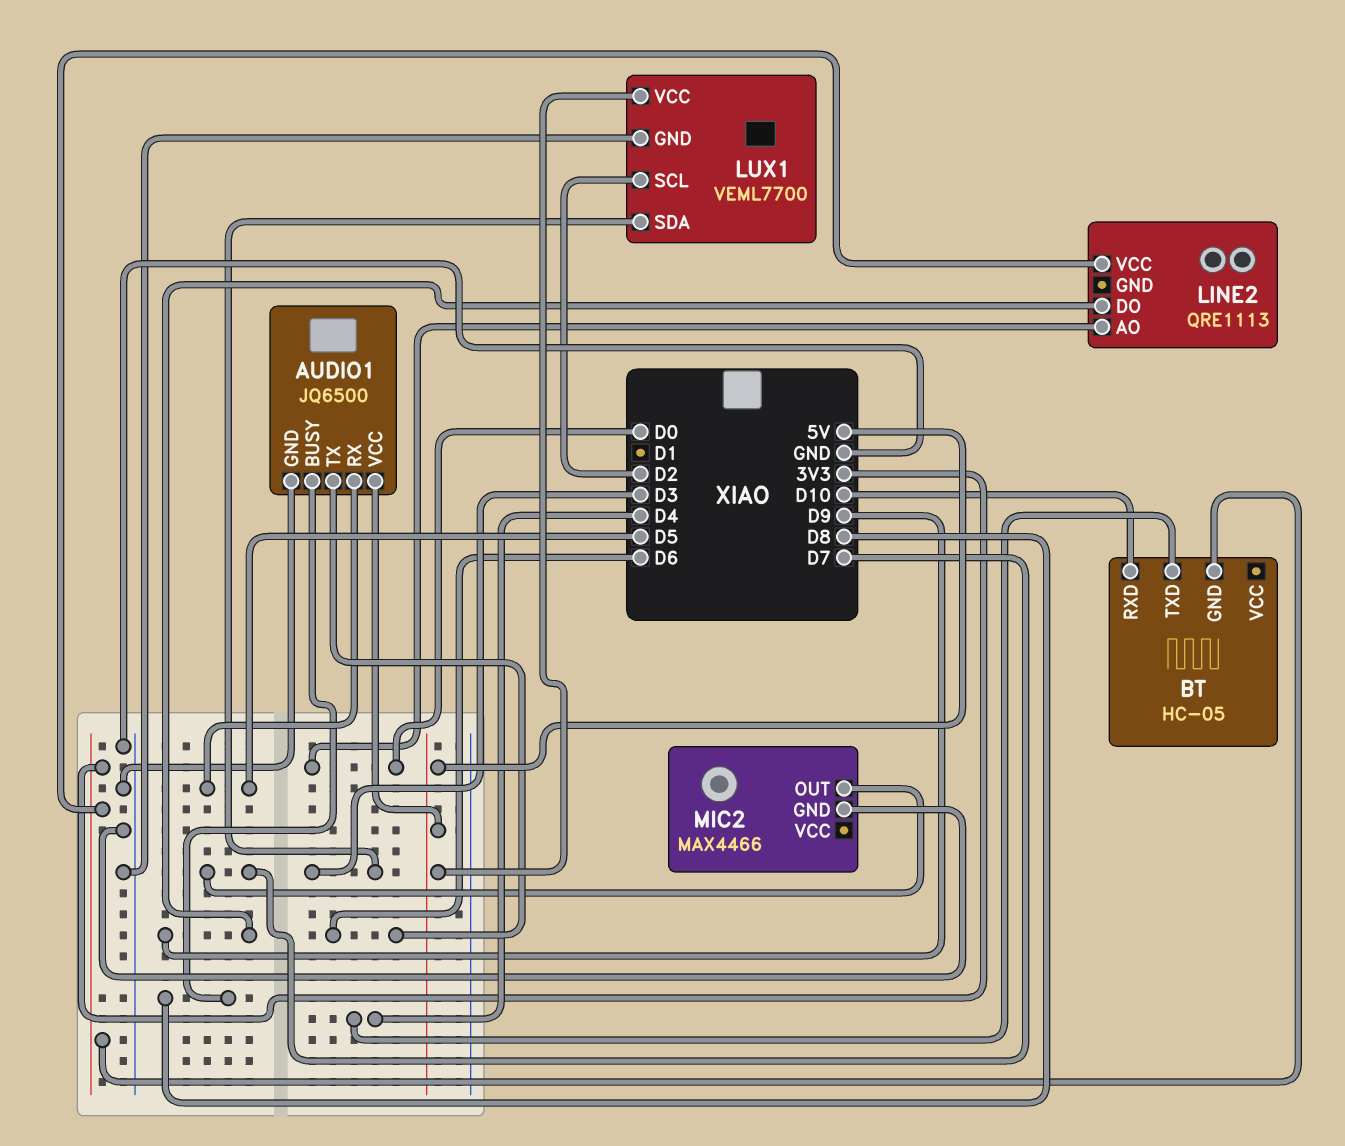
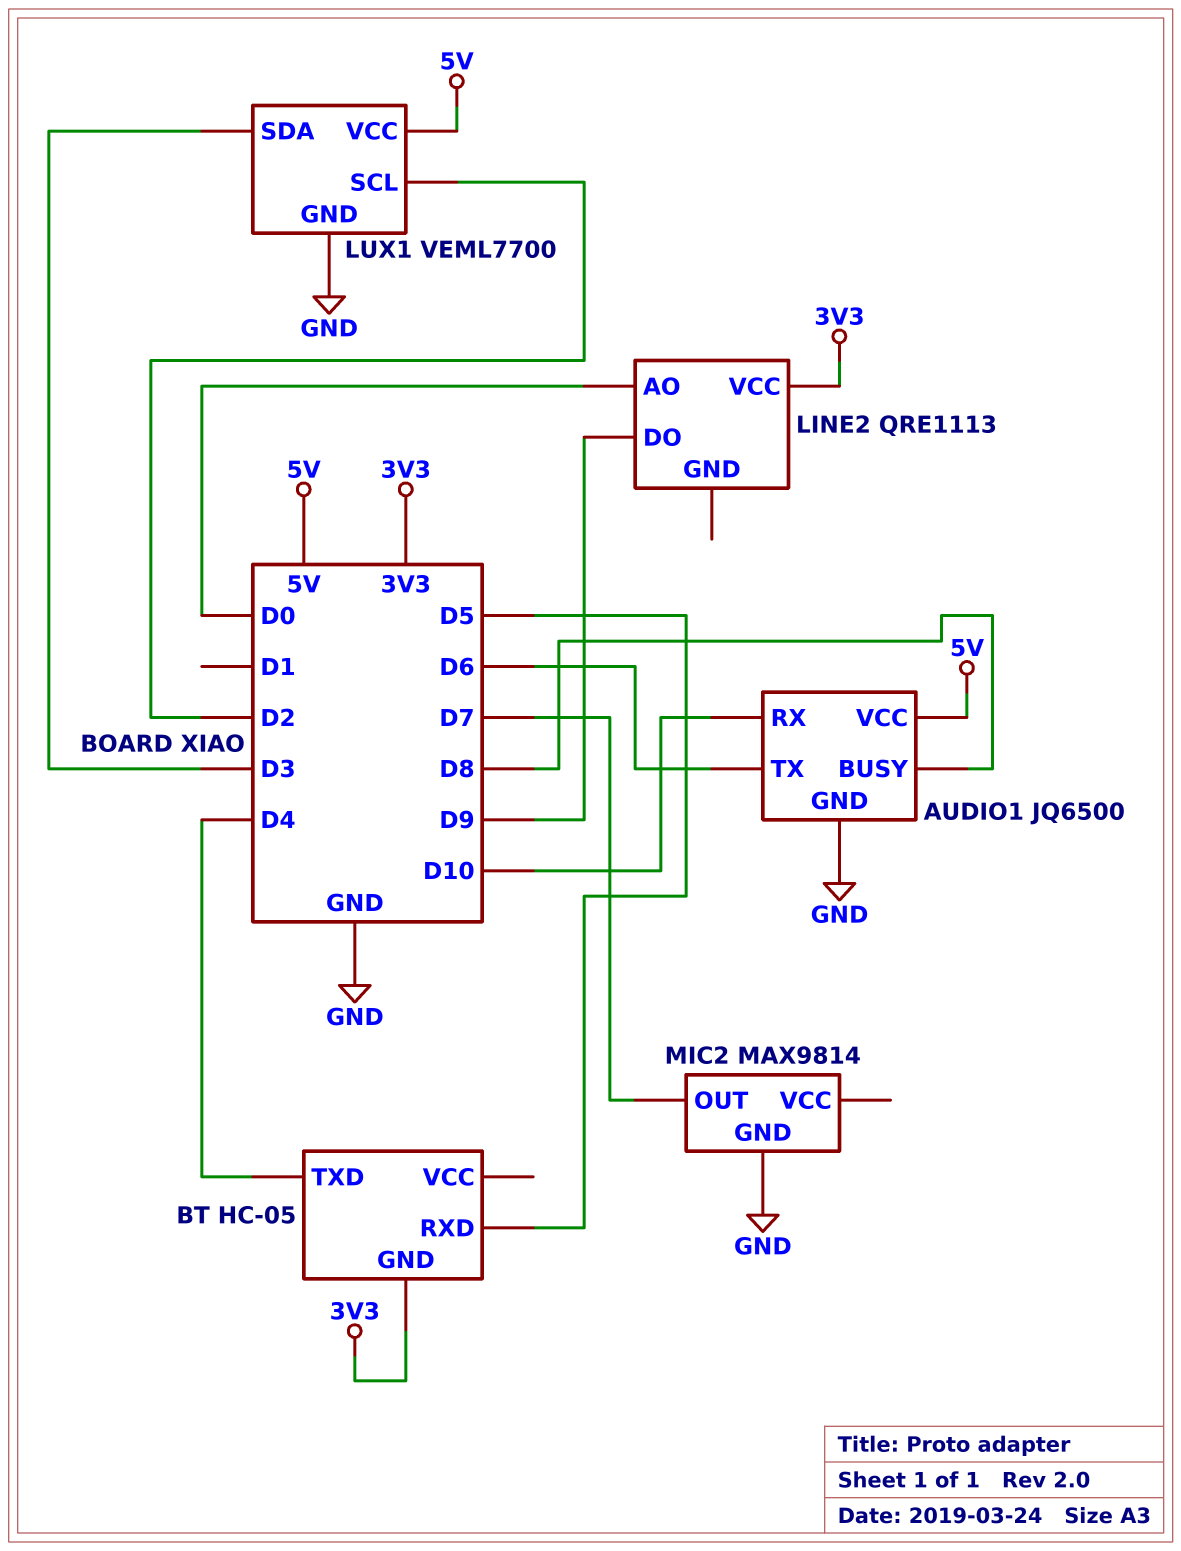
AUDIO1 pin RX: D5 -> D10
BT pin RXD: D10 -> D5
MIC2: MAX4466 -> MAX9814

